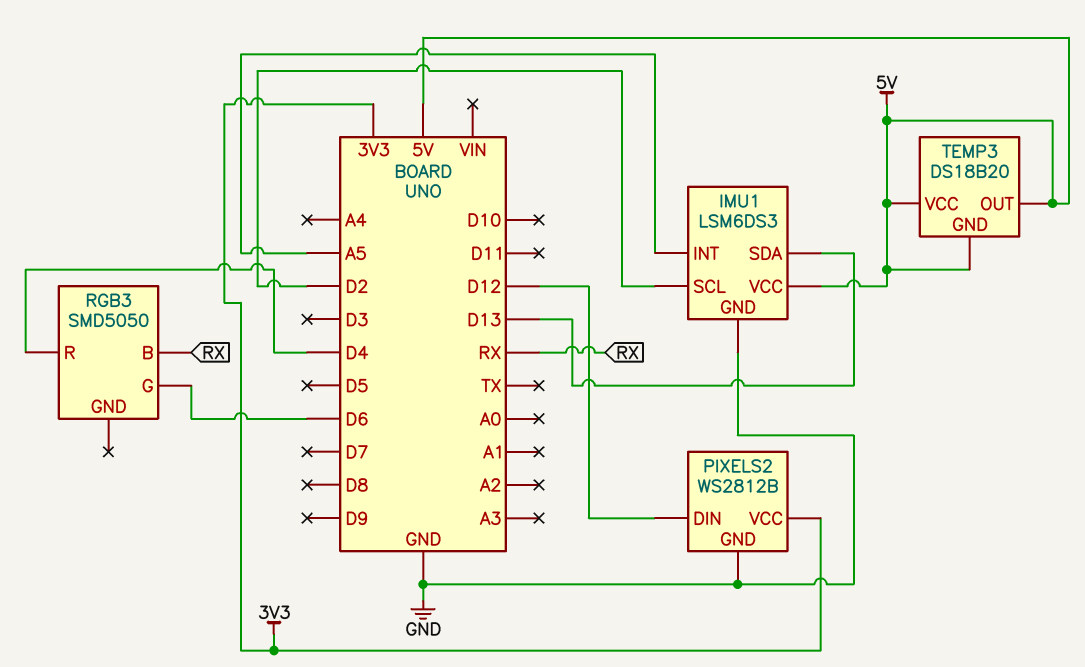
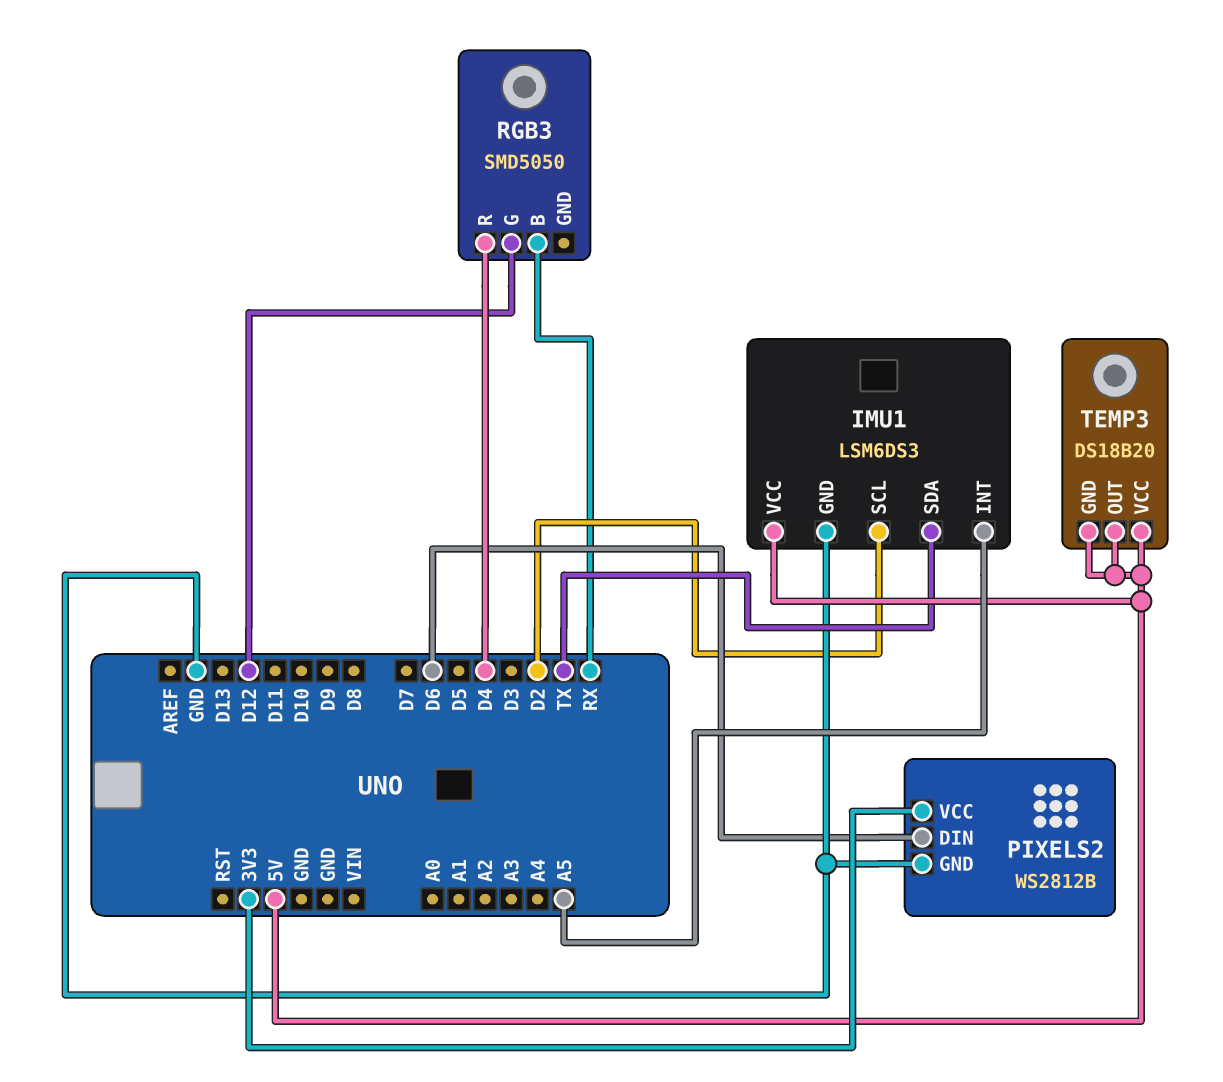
IMU1 pin SDA: D13 -> TX
PIXELS2 pin DIN: D12 -> D6
RGB3 pin G: D6 -> D12

